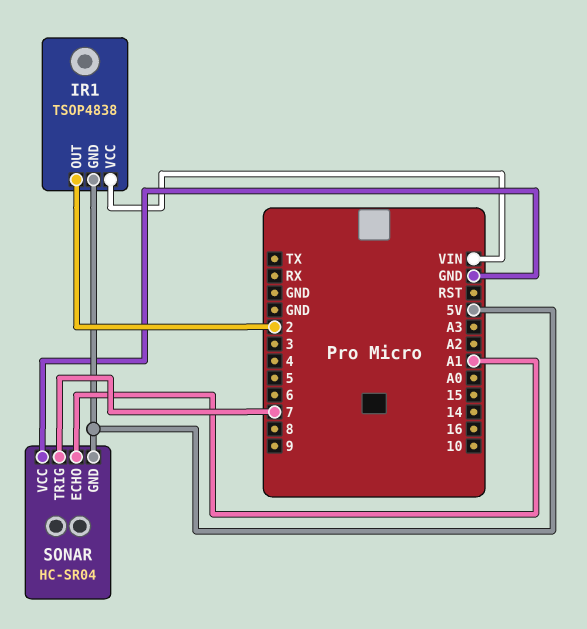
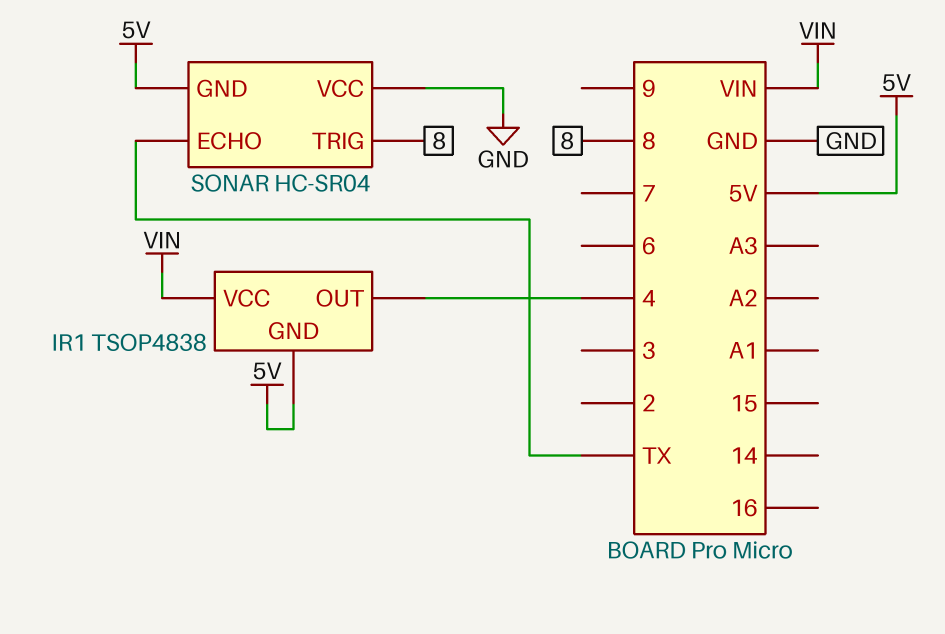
IR1 pin OUT: 2 -> 4
SONAR pin ECHO: A1 -> TX
SONAR pin TRIG: 7 -> 8

